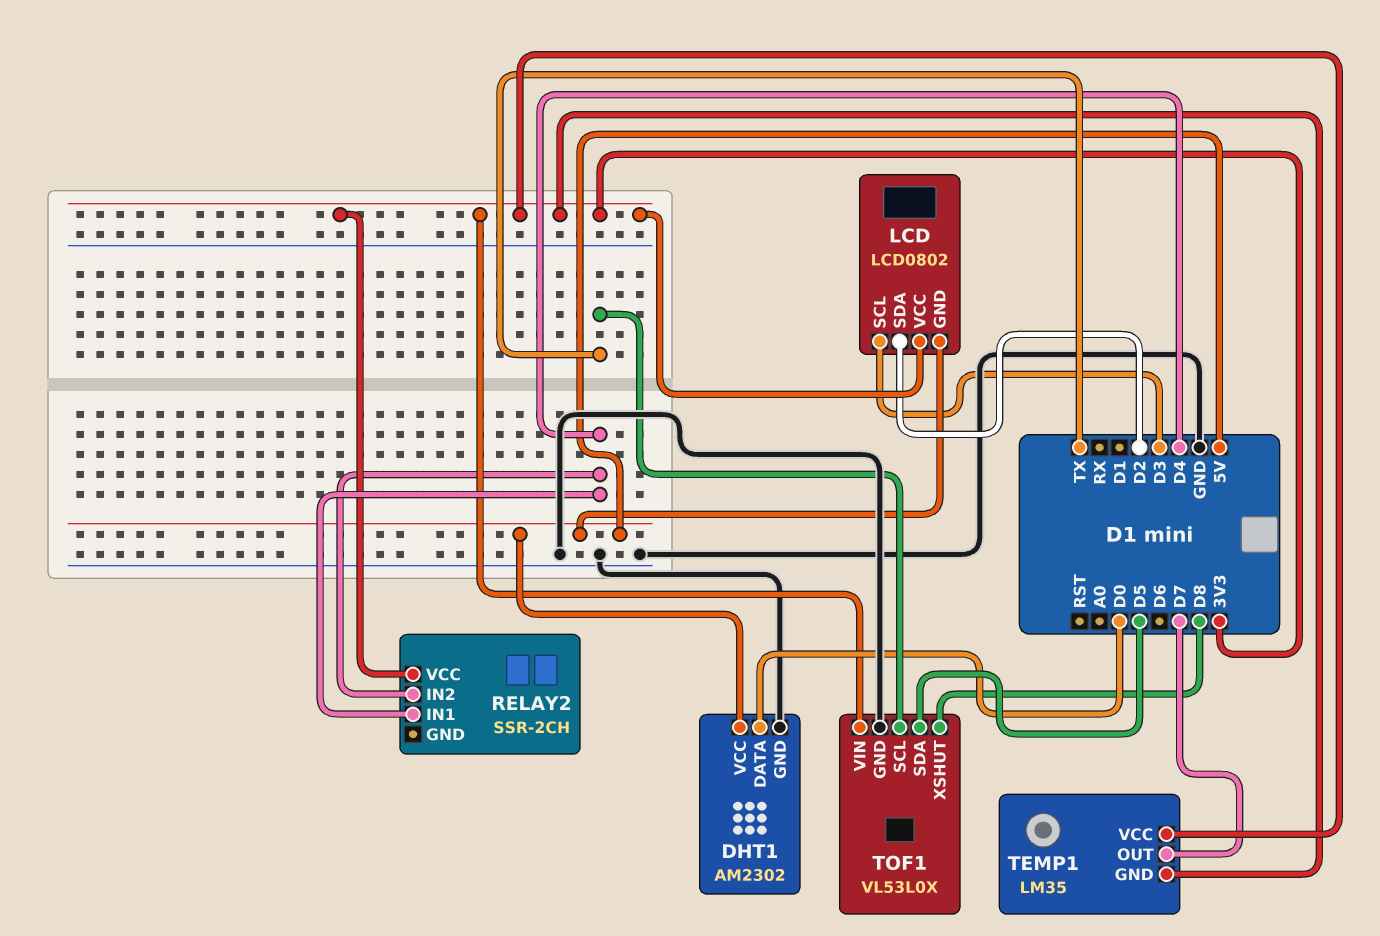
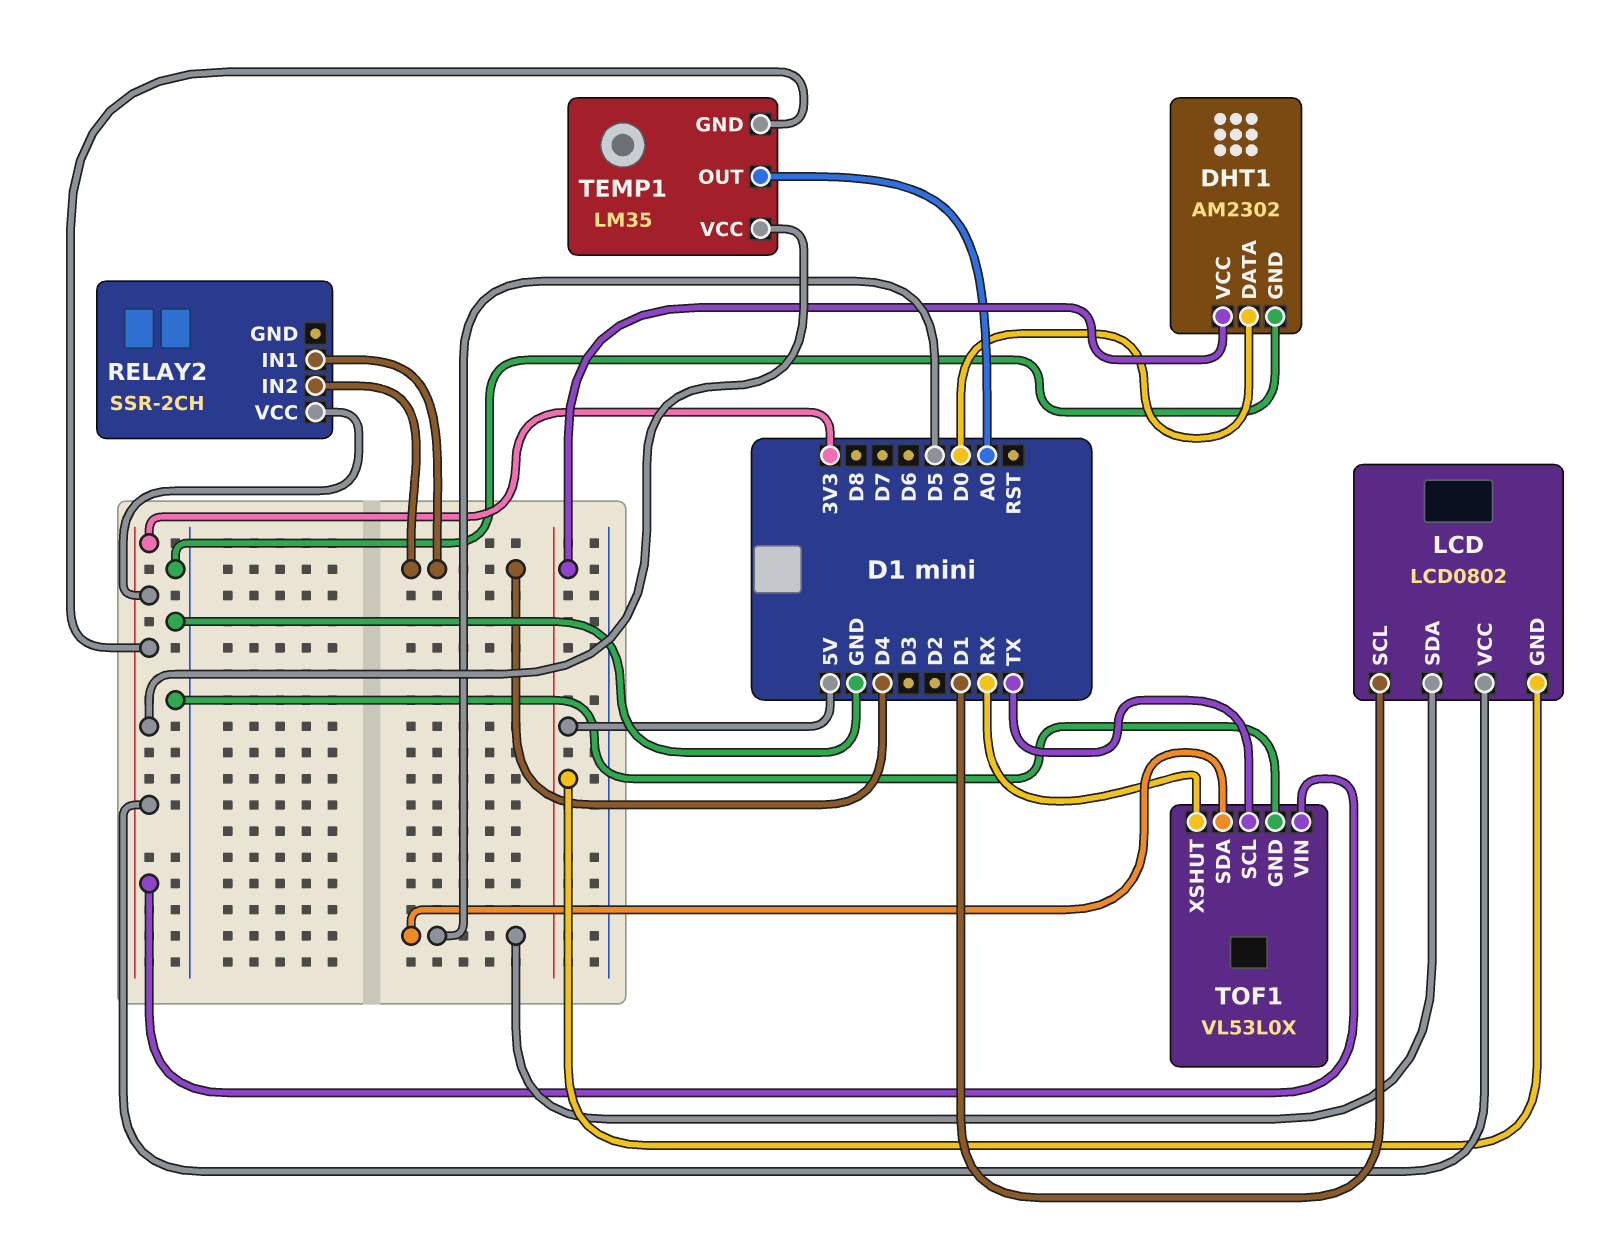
LCD pin SCL: D3 -> D1
LCD pin SDA: D2 -> D5
TEMP1 pin OUT: D7 -> A0
TOF1 pin XSHUT: D8 -> RX

